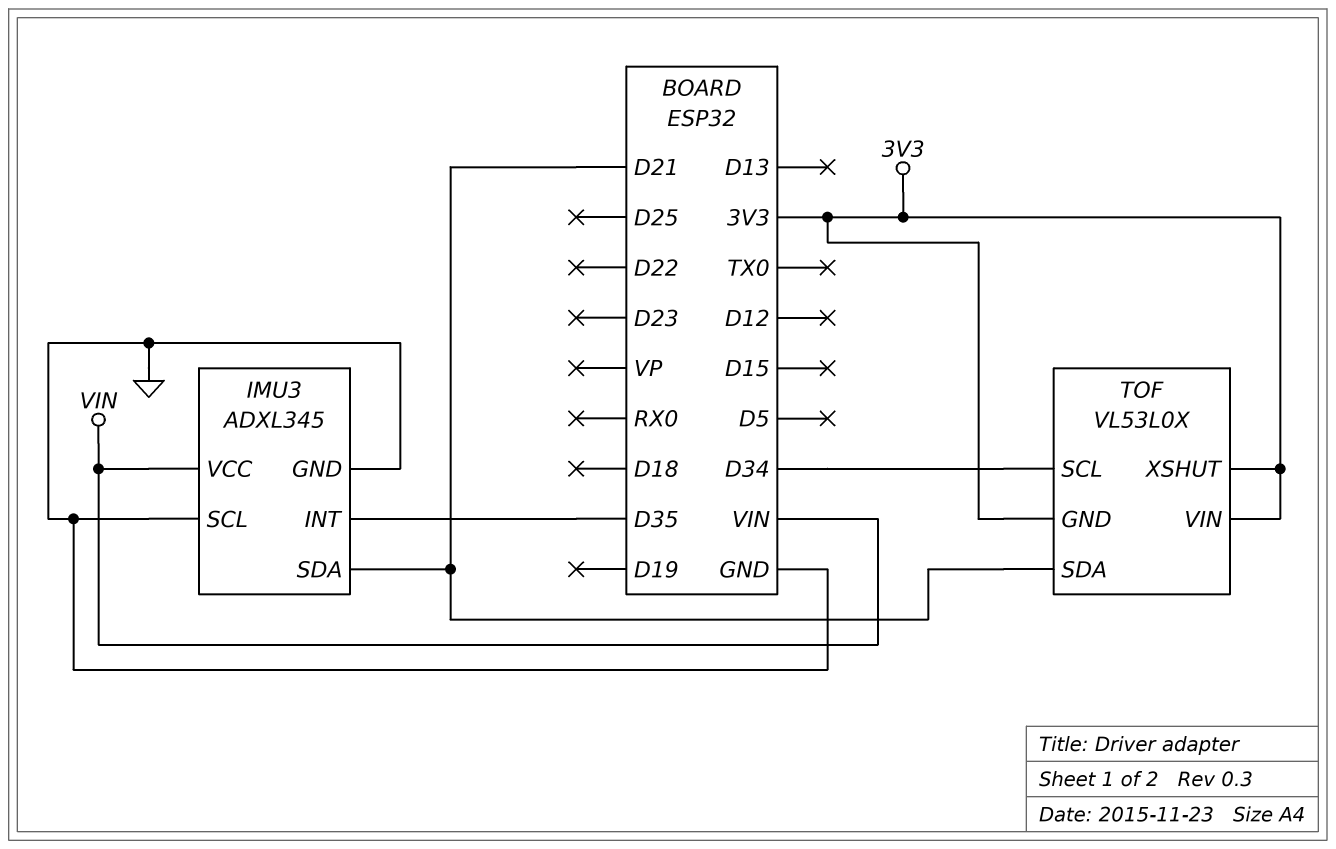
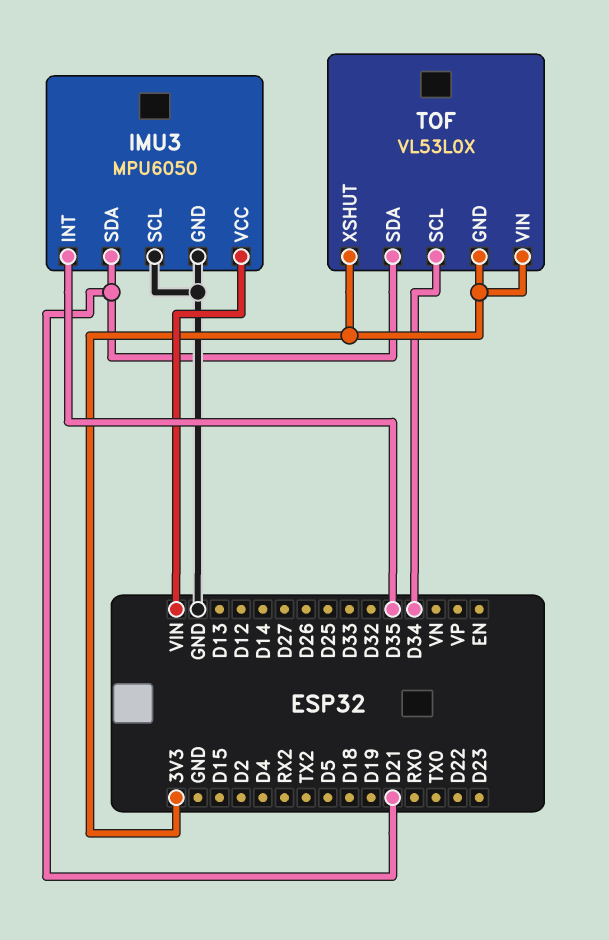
IMU3: ADXL345 -> MPU6050

